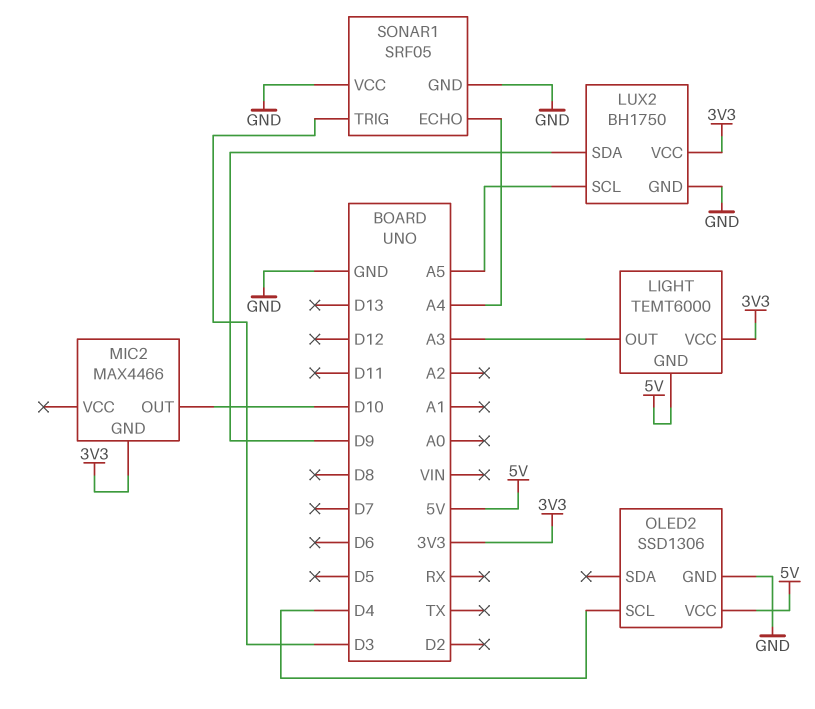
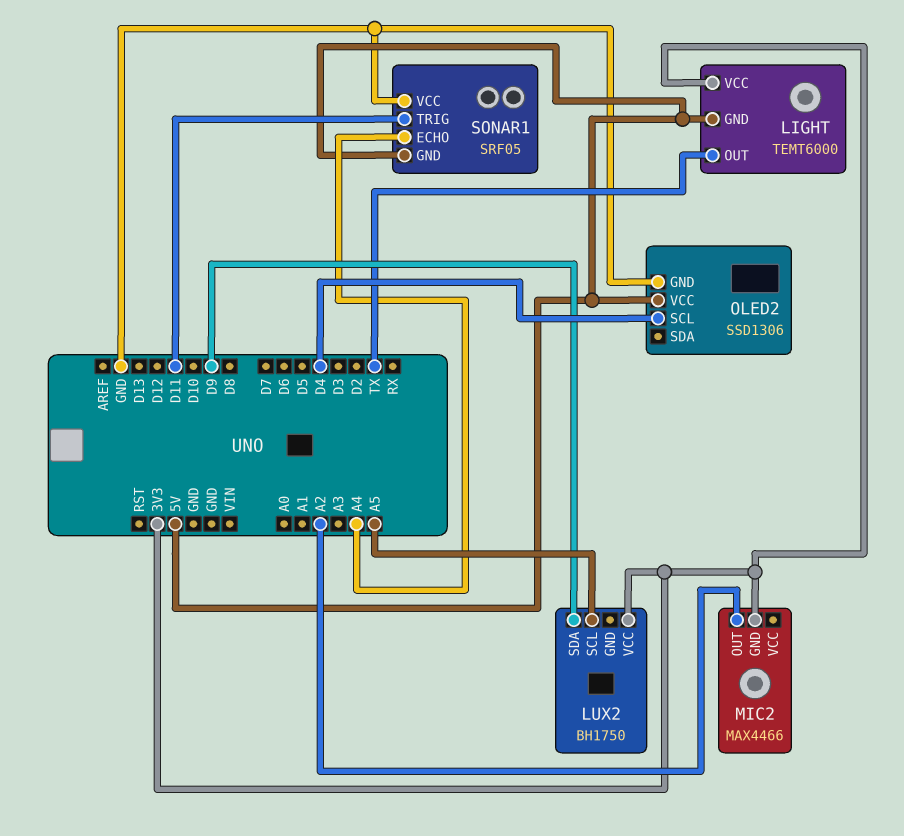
LIGHT pin OUT: A3 -> TX
LUX2 pin GND: GND -> none
MIC2 pin OUT: D10 -> A2
SONAR1 pin GND: GND -> 5V
SONAR1 pin TRIG: D3 -> D11

